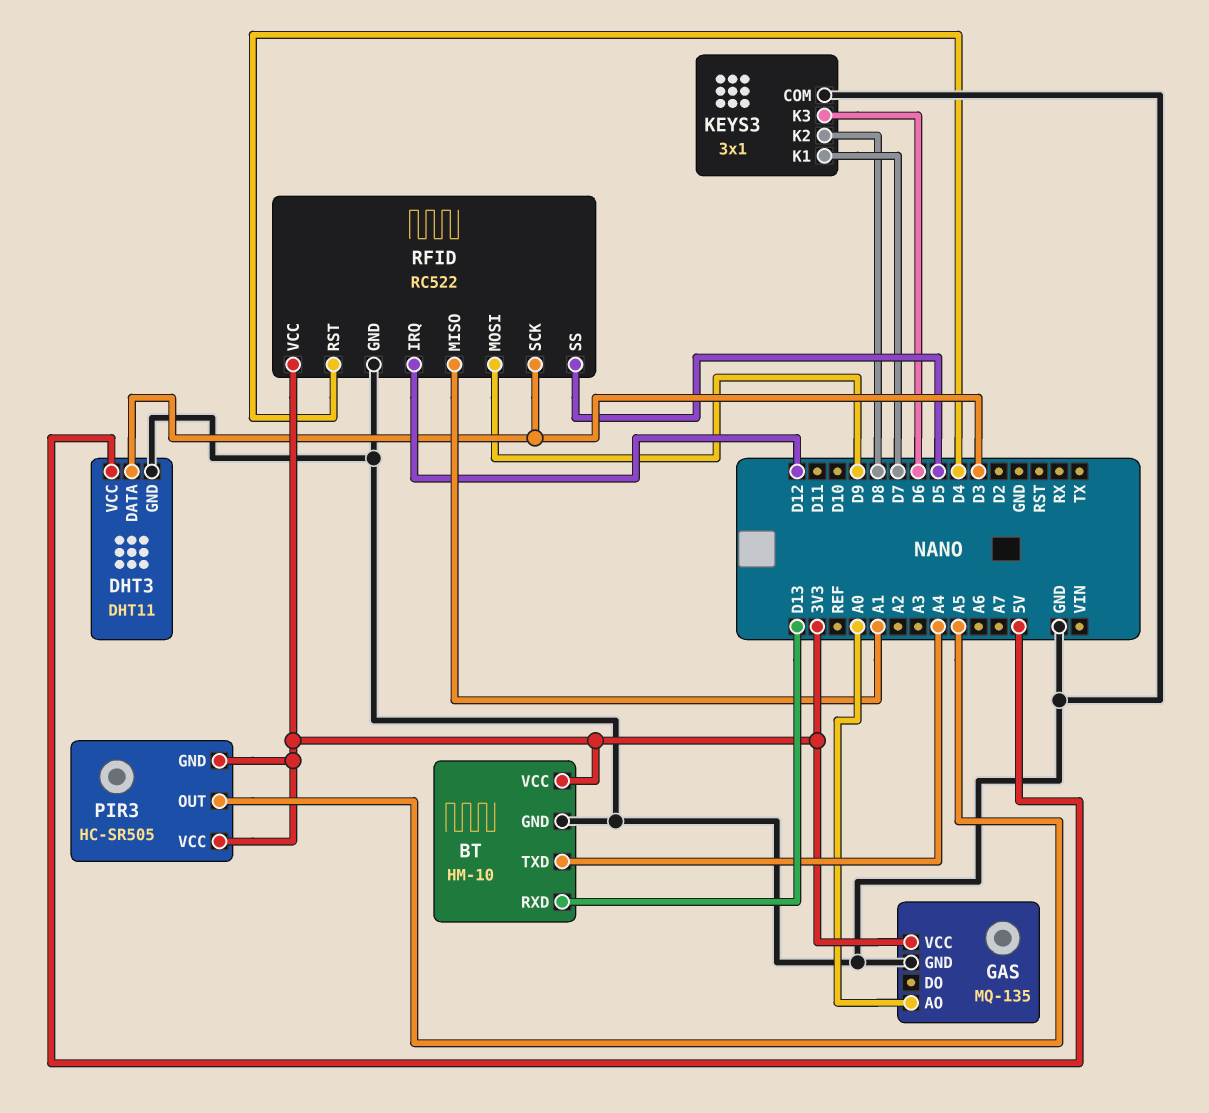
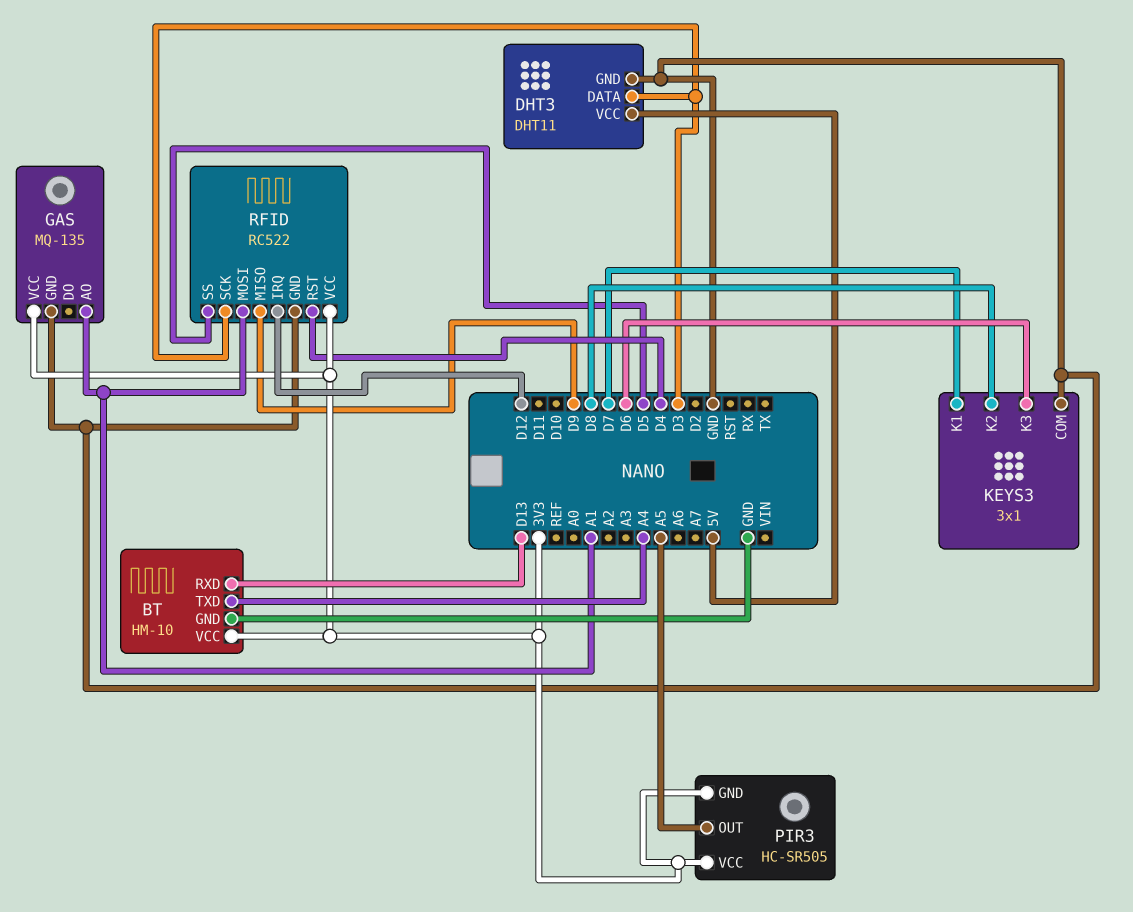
GAS pin AO: A0 -> A1
RFID pin MISO: A1 -> D9
RFID pin MOSI: D9 -> A1

